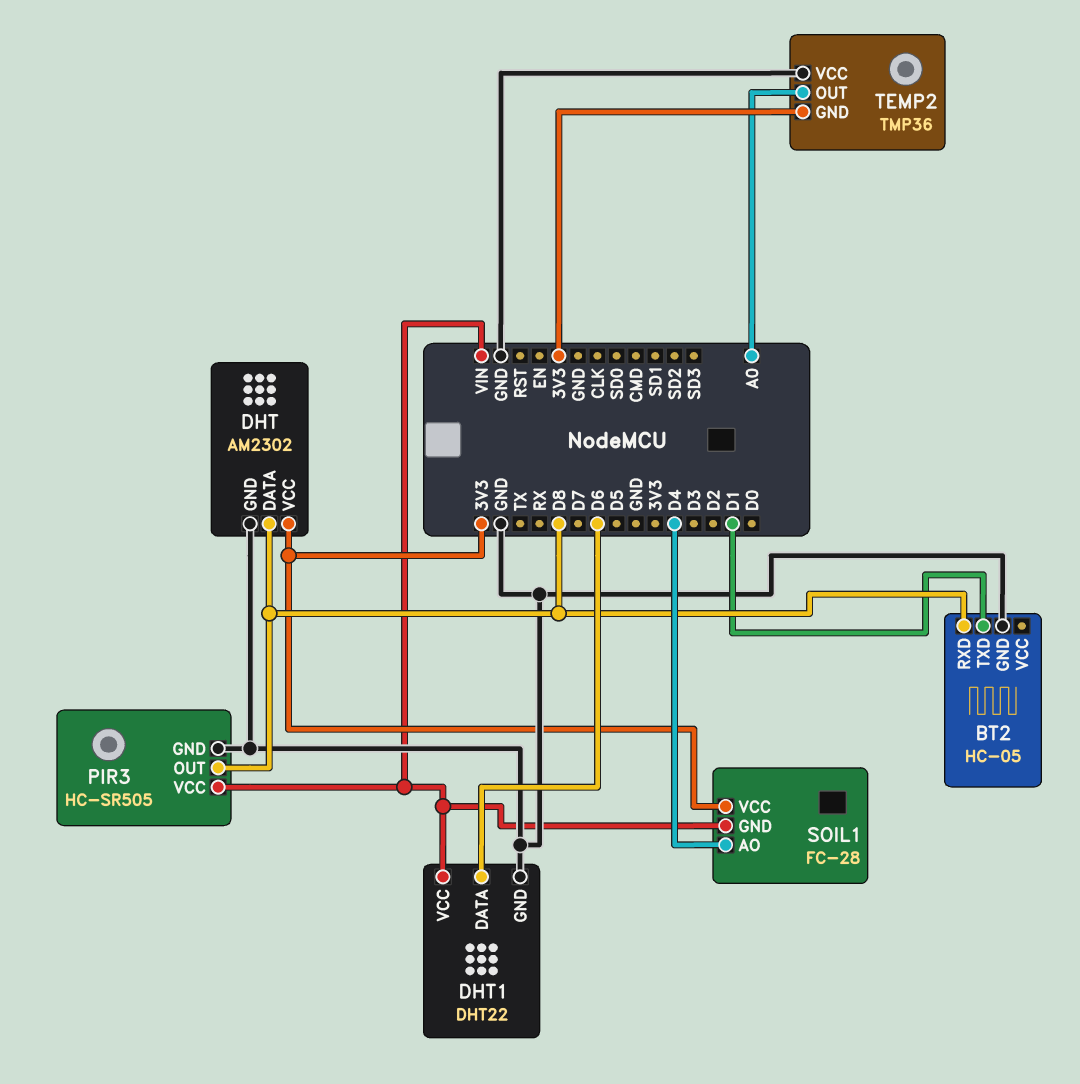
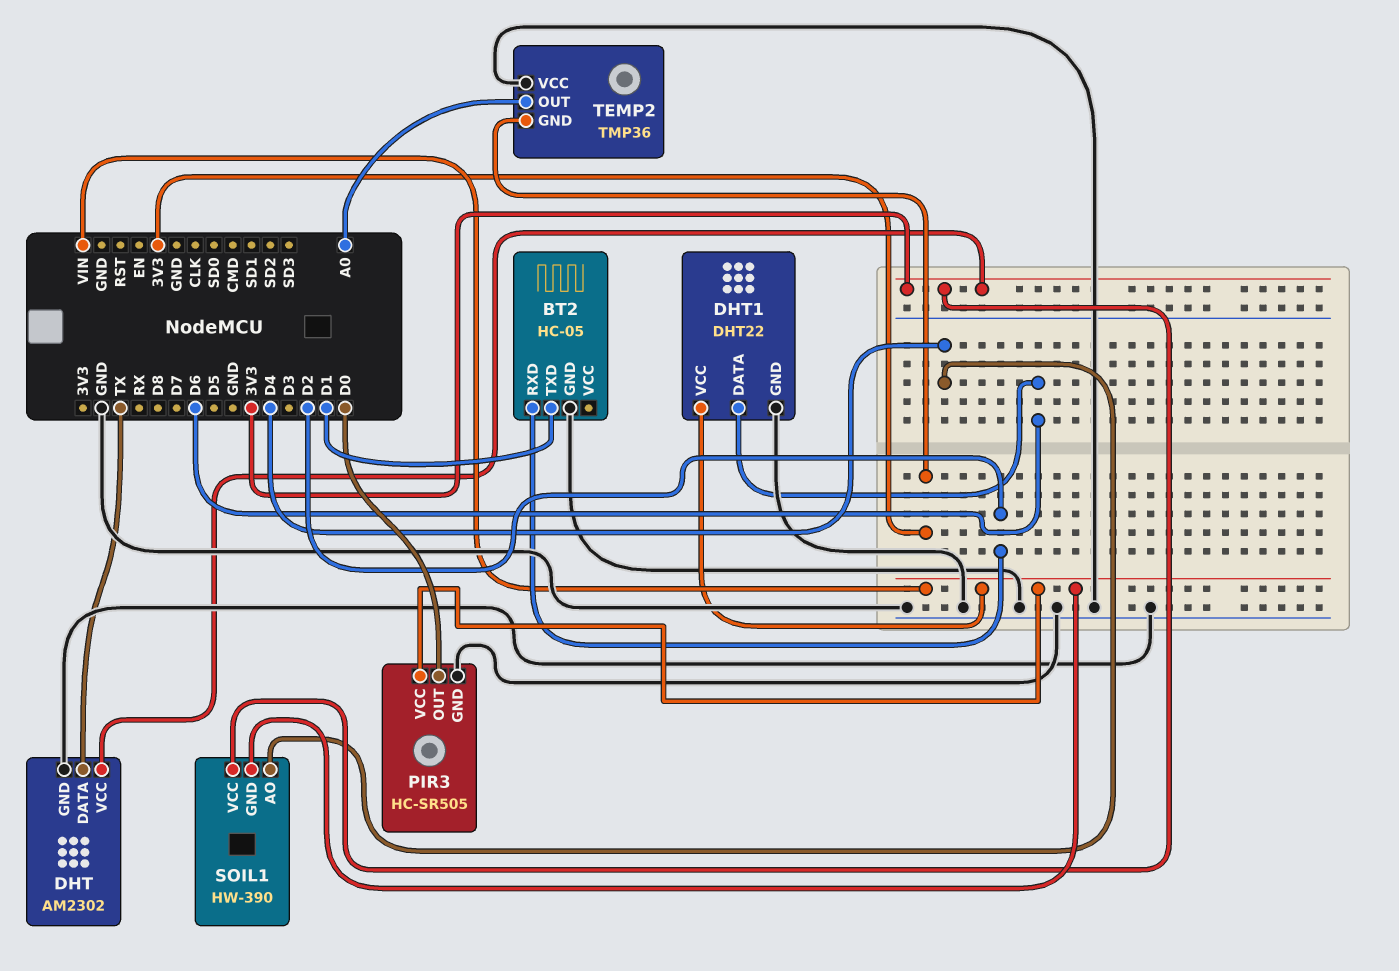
BT2 pin RXD: D8 -> D2
DHT pin DATA: D8 -> TX
PIR3 pin OUT: D8 -> D0
SOIL1: FC-28 -> HW-390

